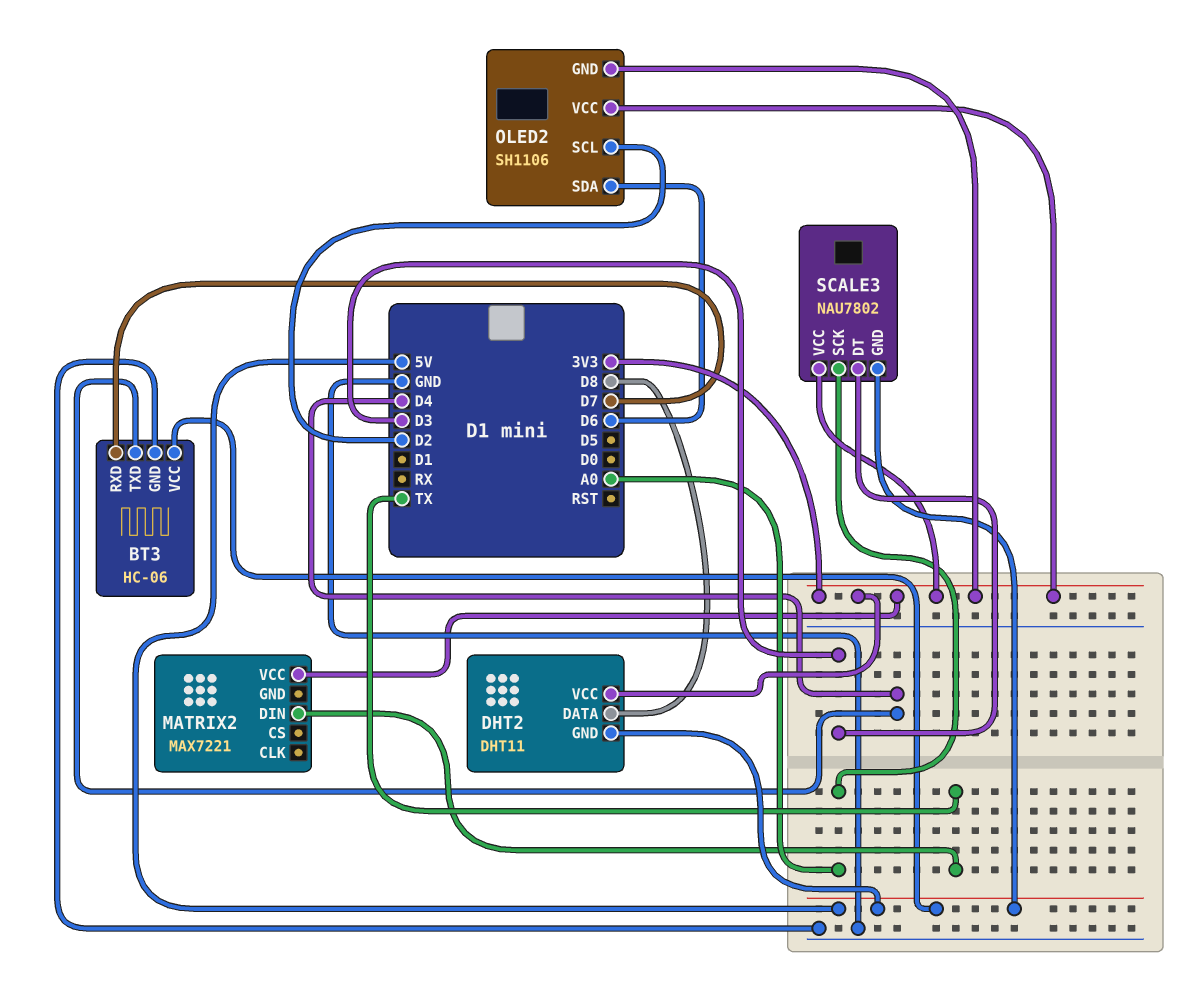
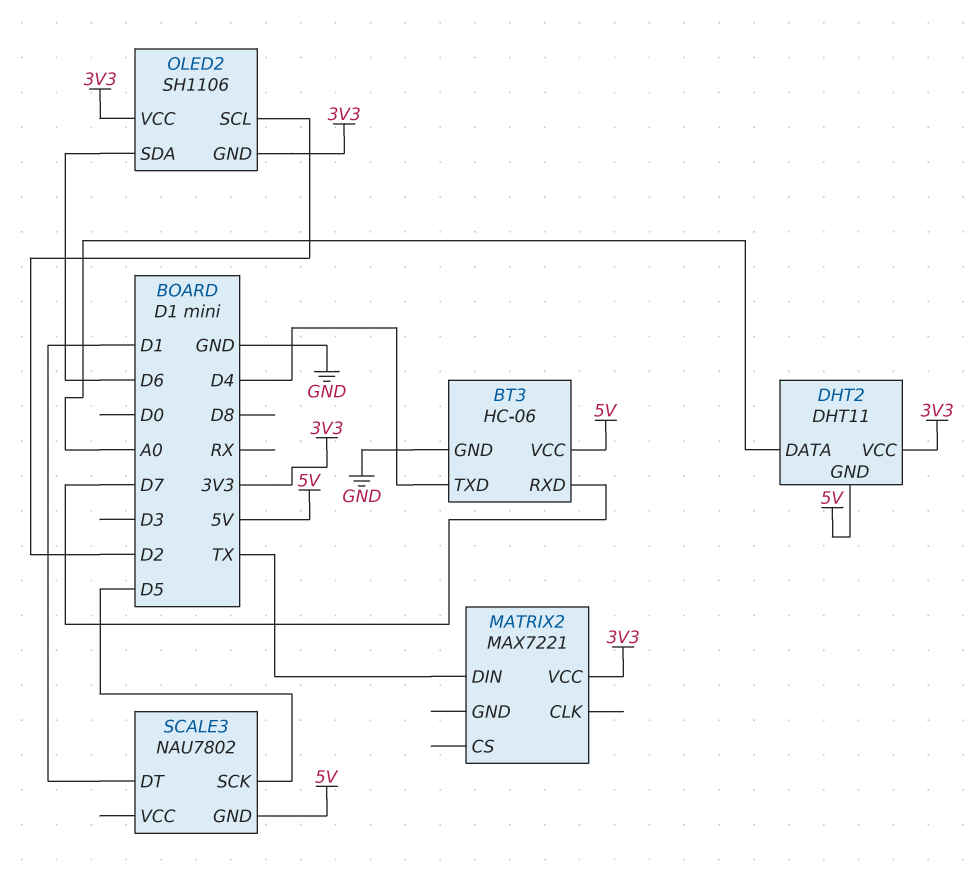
DHT2 pin DATA: D8 -> A0
SCALE3 pin DT: D3 -> D1
SCALE3 pin SCK: A0 -> D5
SCALE3 pin VCC: 3V3 -> none

